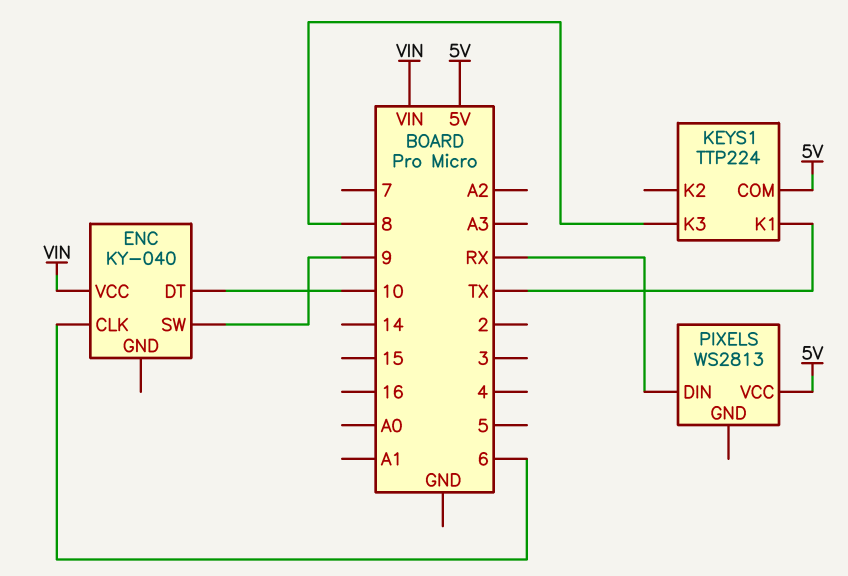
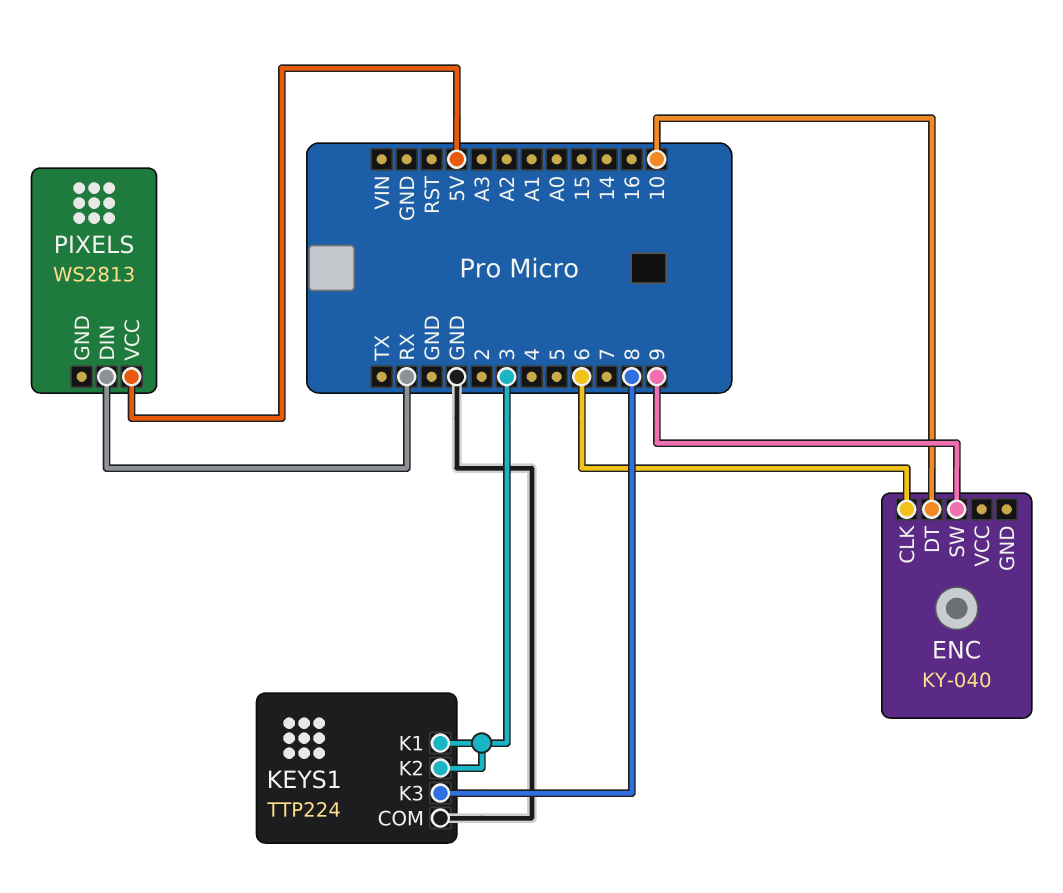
ENC pin VCC: VIN -> none
KEYS1 pin COM: 5V -> GND
KEYS1 pin K1: TX -> 3
KEYS1 pin K2: none -> 3

